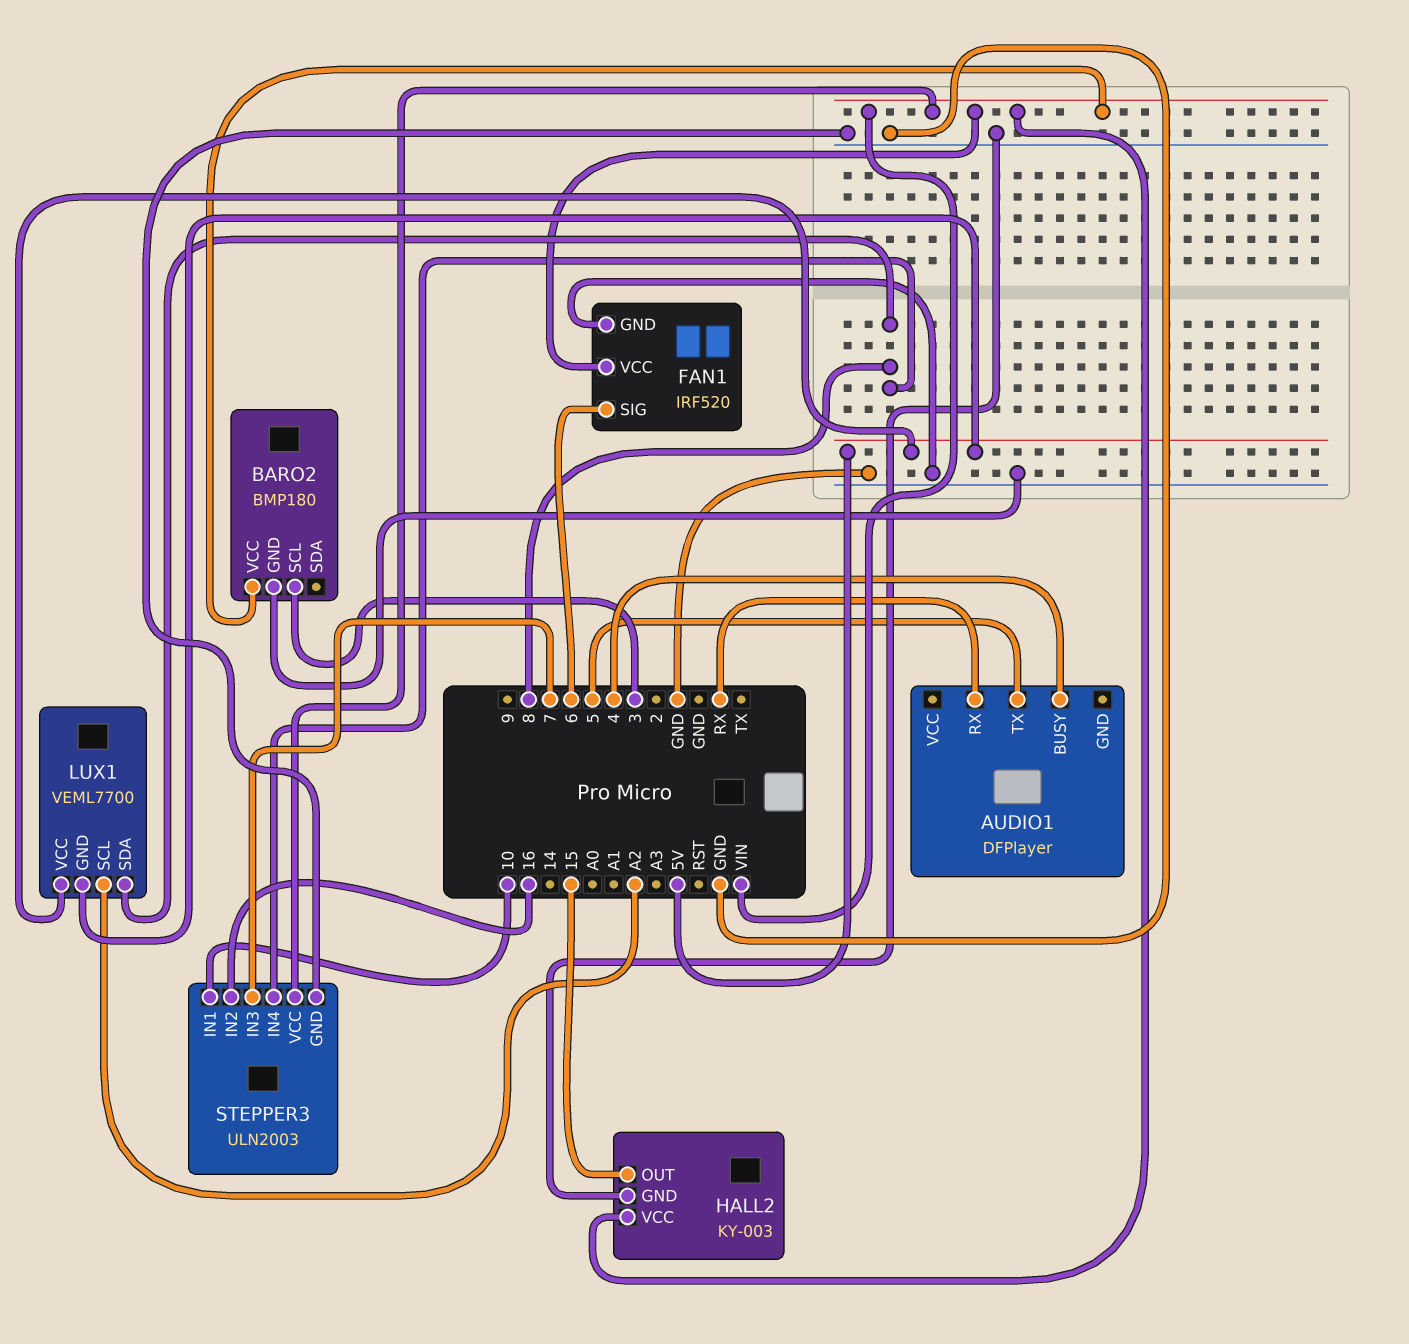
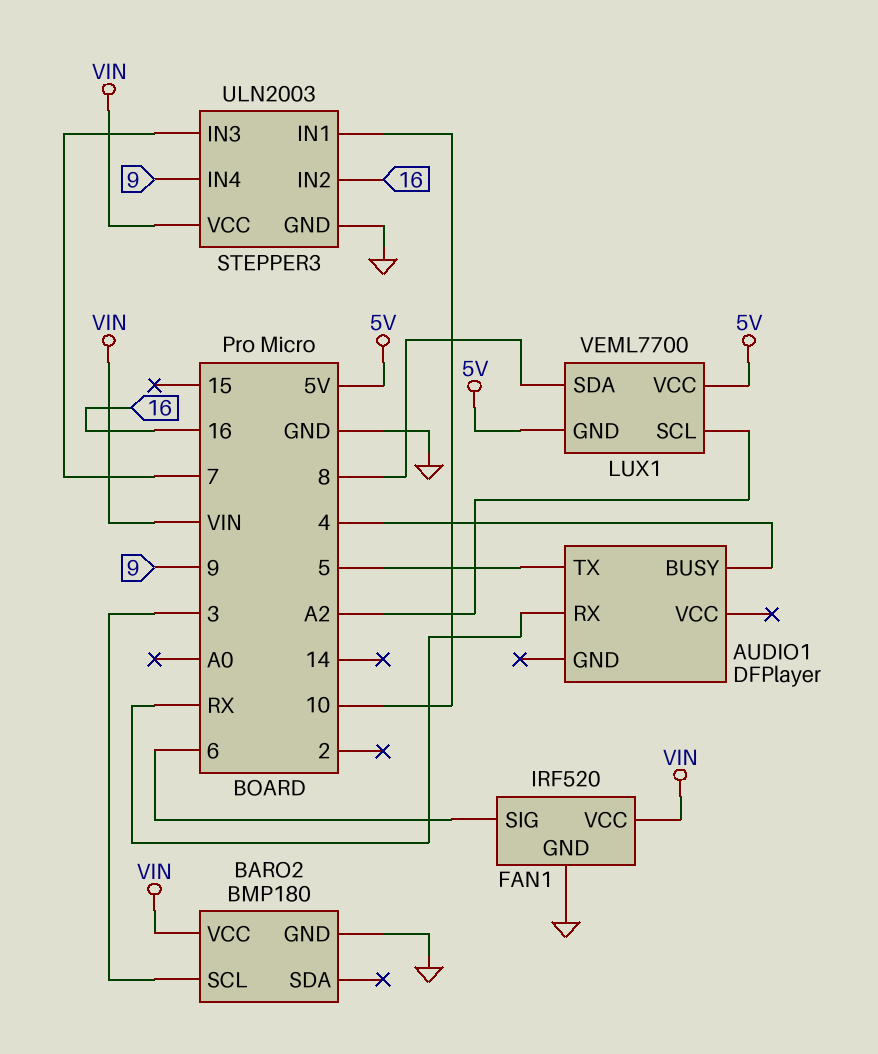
HALL2: KY-003 -> none
HALL2 pin GND: GND -> none
HALL2 pin OUT: 15 -> none
HALL2 pin VCC: VIN -> none
STEPPER3 pin IN4: 8 -> 9

